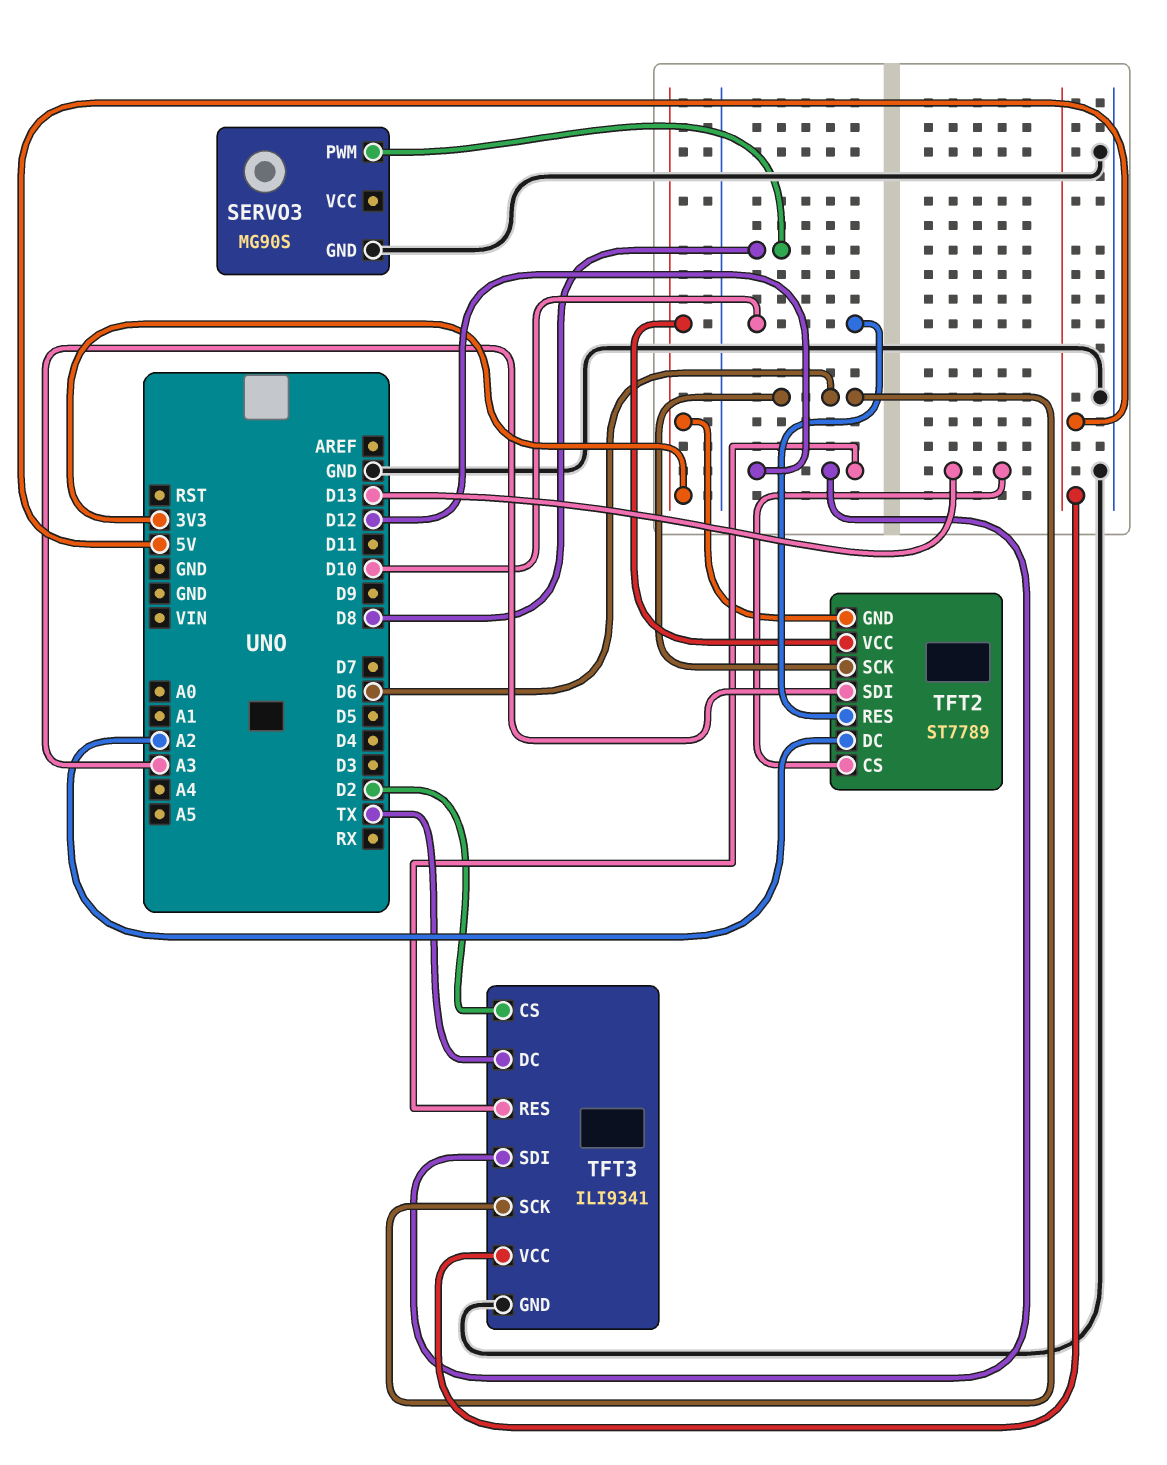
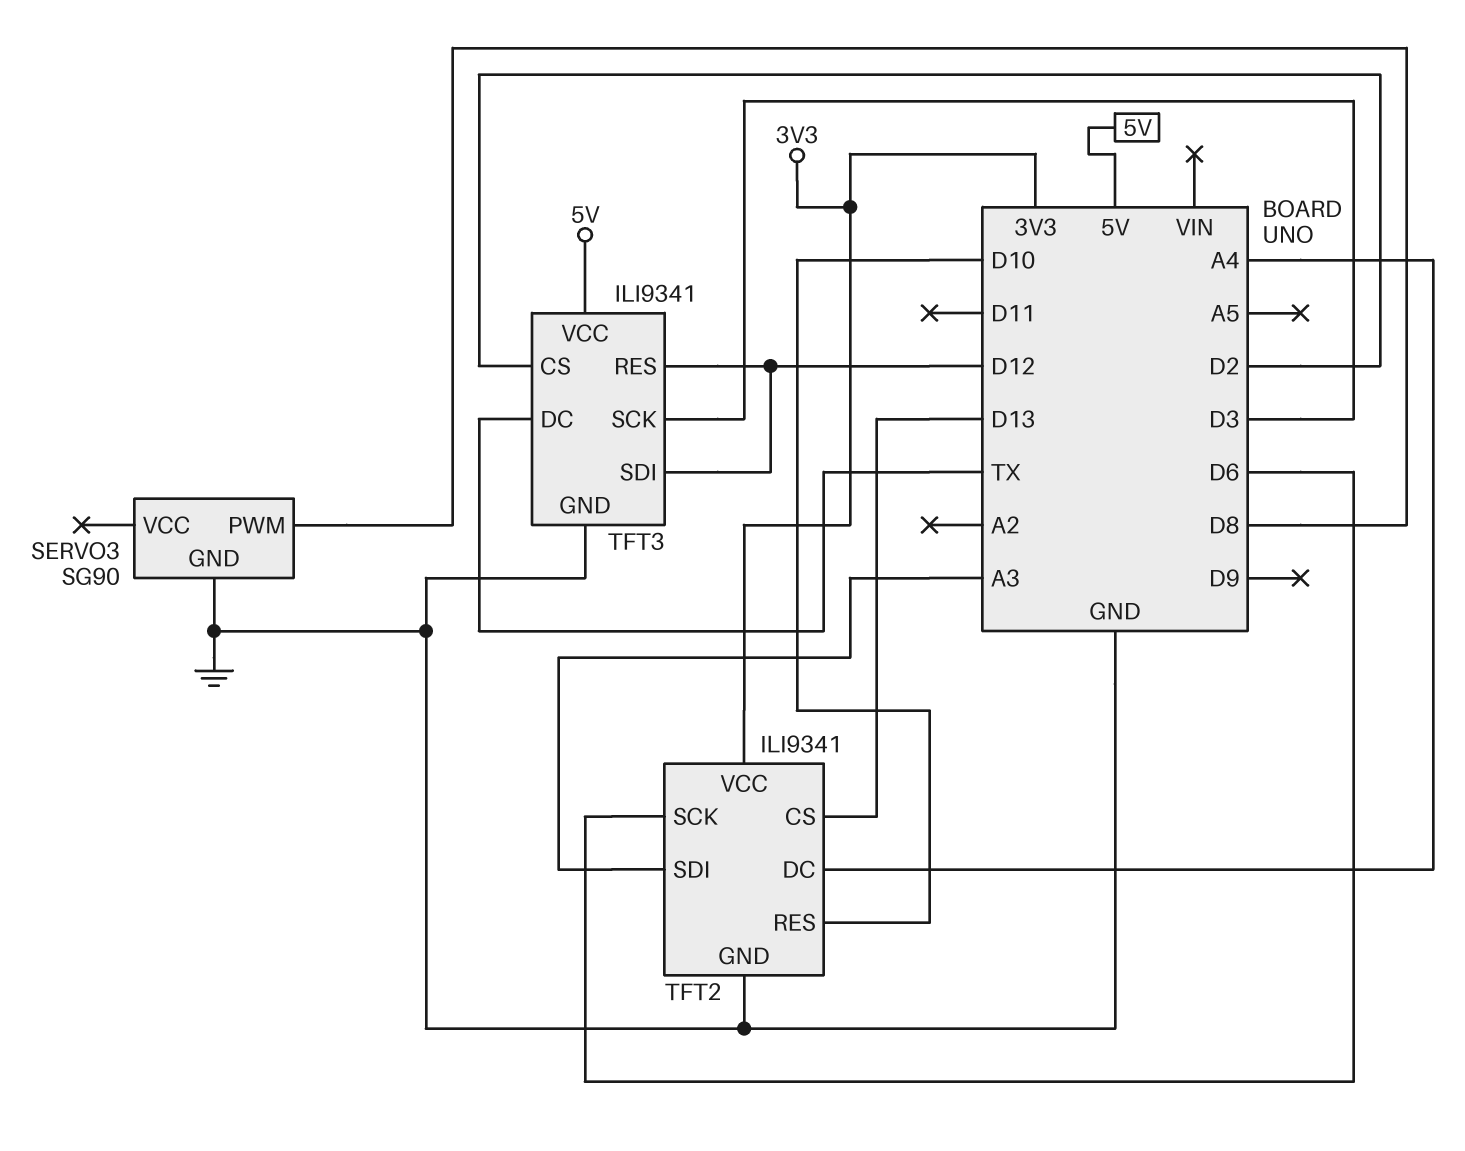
SERVO3: MG90S -> SG90
TFT2: ST7789 -> ILI9341
TFT2 pin DC: A2 -> A4
TFT2 pin GND: 3V3 -> GND
TFT3 pin SCK: D6 -> D3

